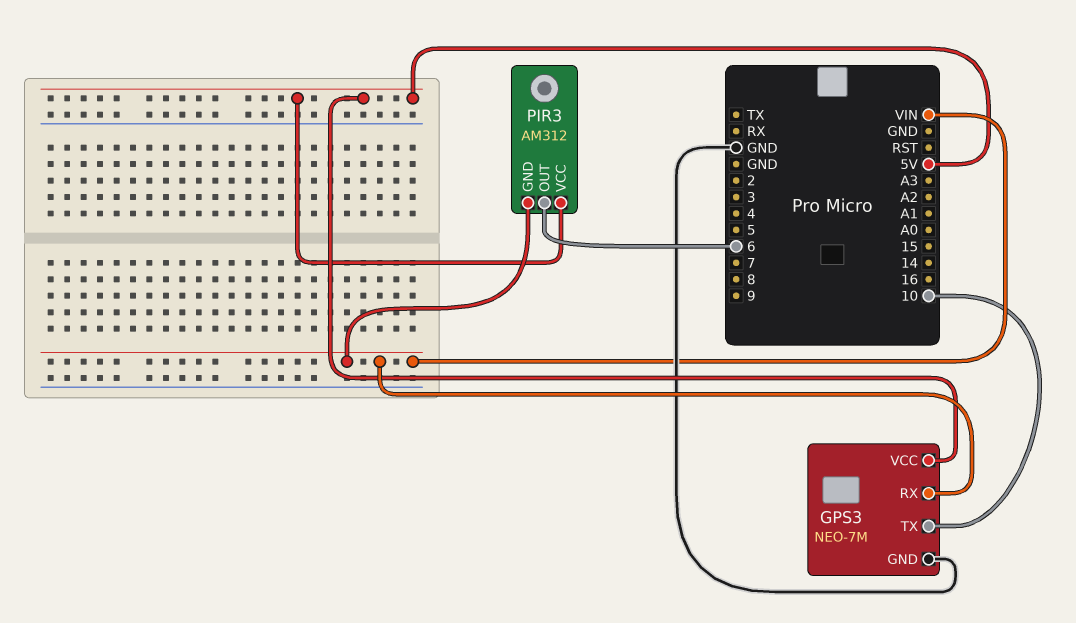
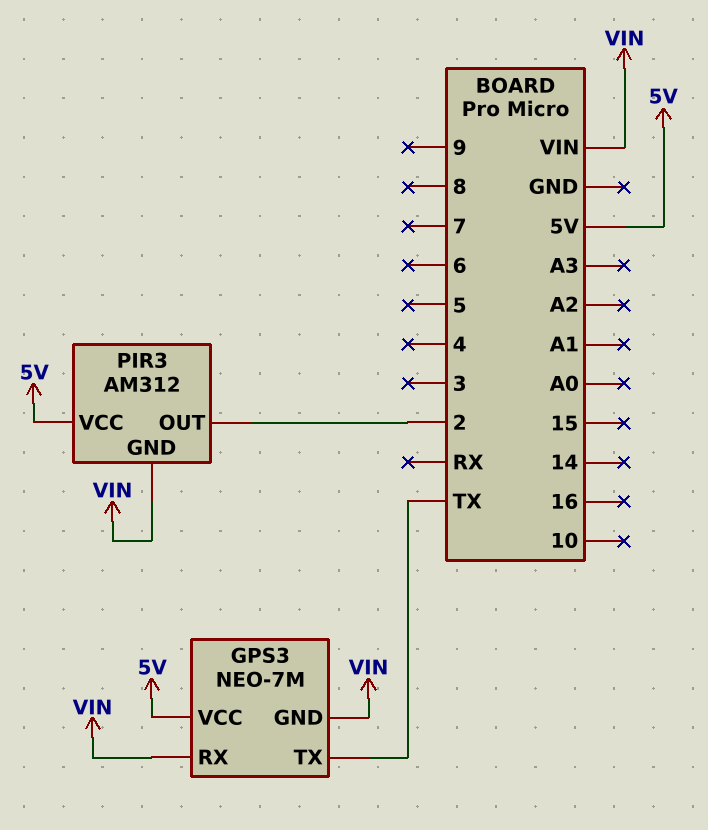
GPS3 pin GND: GND -> VIN
GPS3 pin TX: 10 -> TX
PIR3 pin OUT: 6 -> 2

